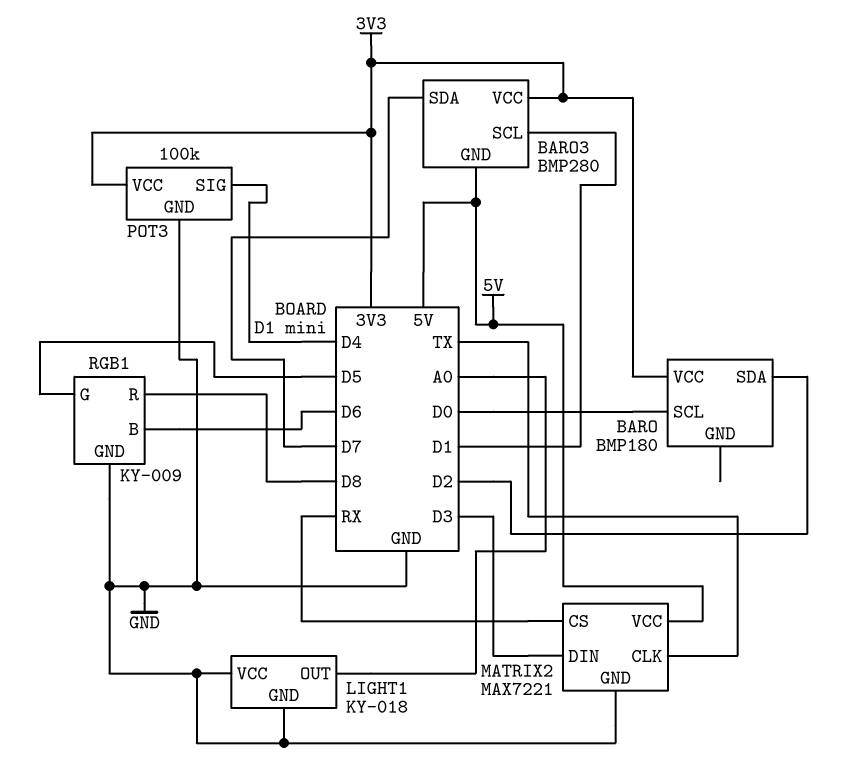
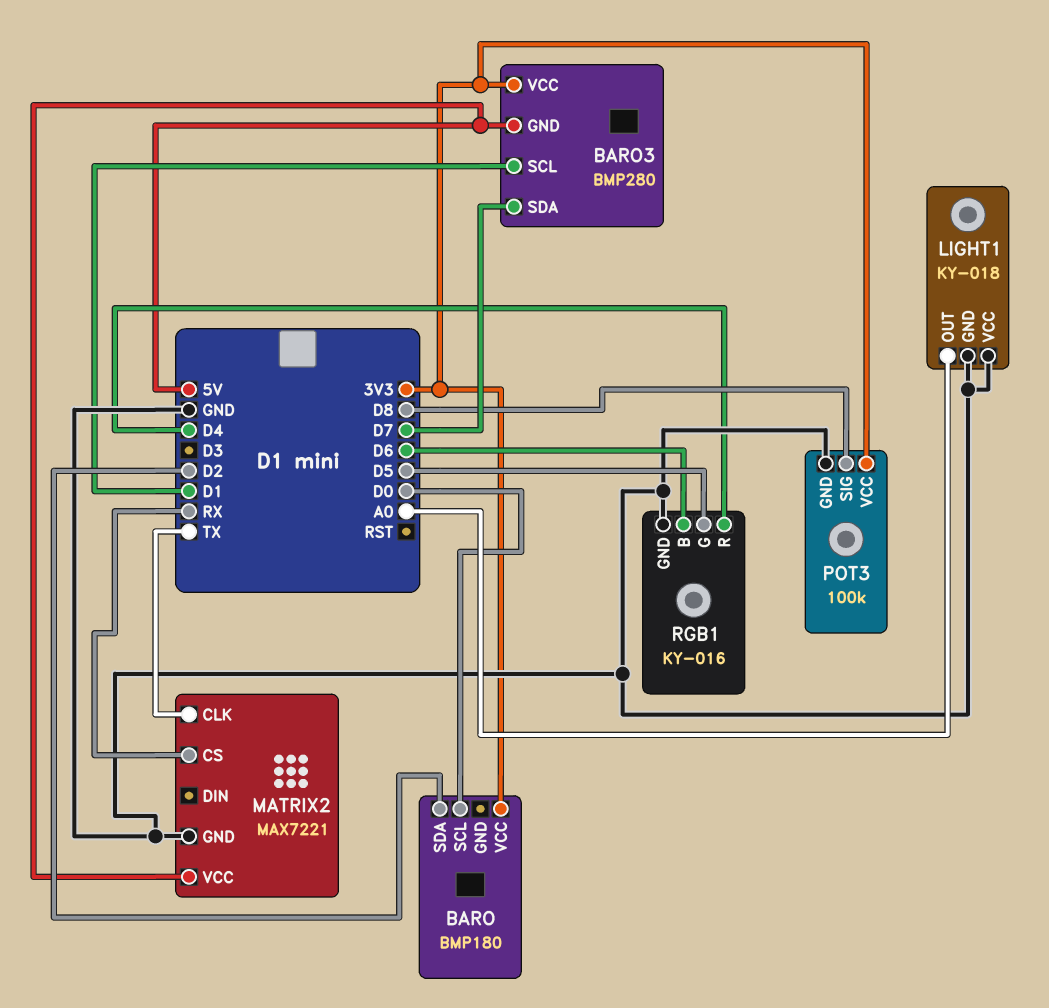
MATRIX2 pin DIN: D3 -> none
POT3 pin SIG: D4 -> D8
RGB1: KY-009 -> KY-016
RGB1 pin R: D8 -> D4

